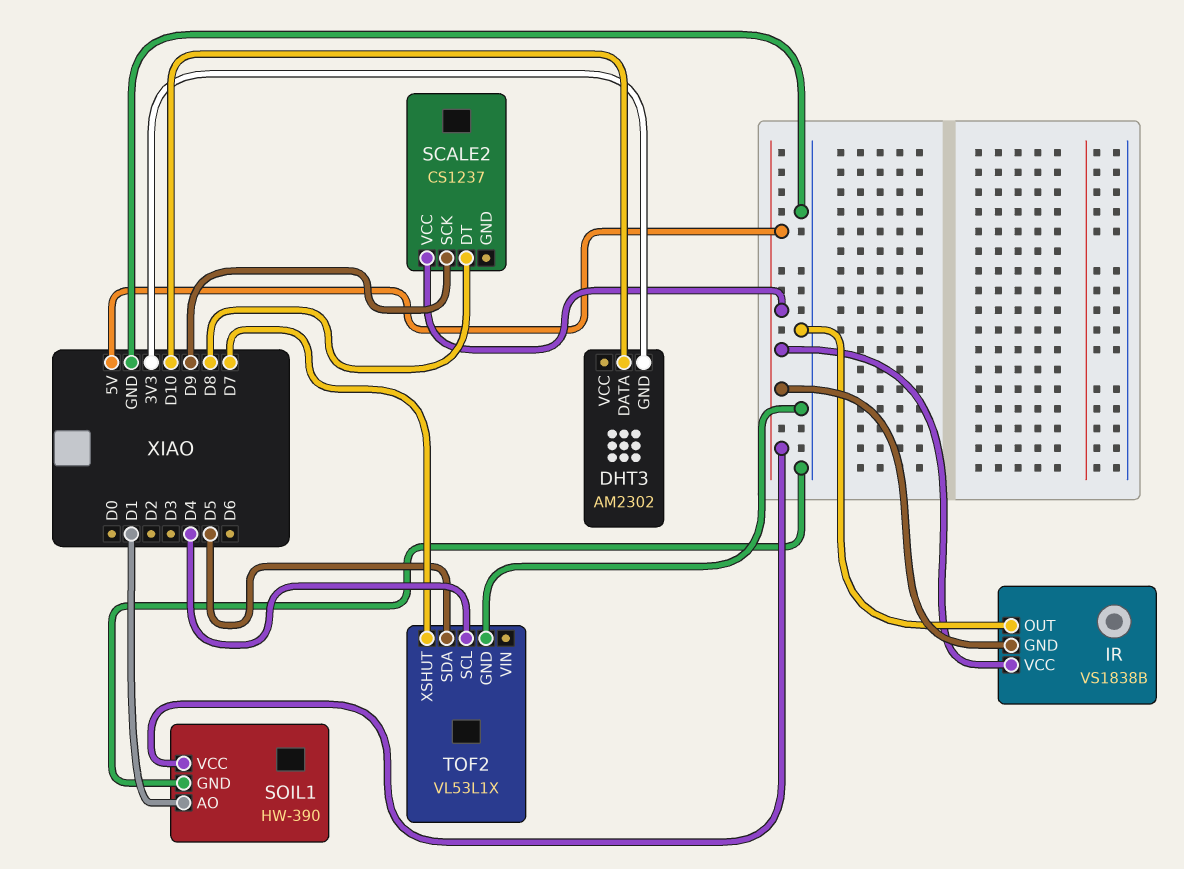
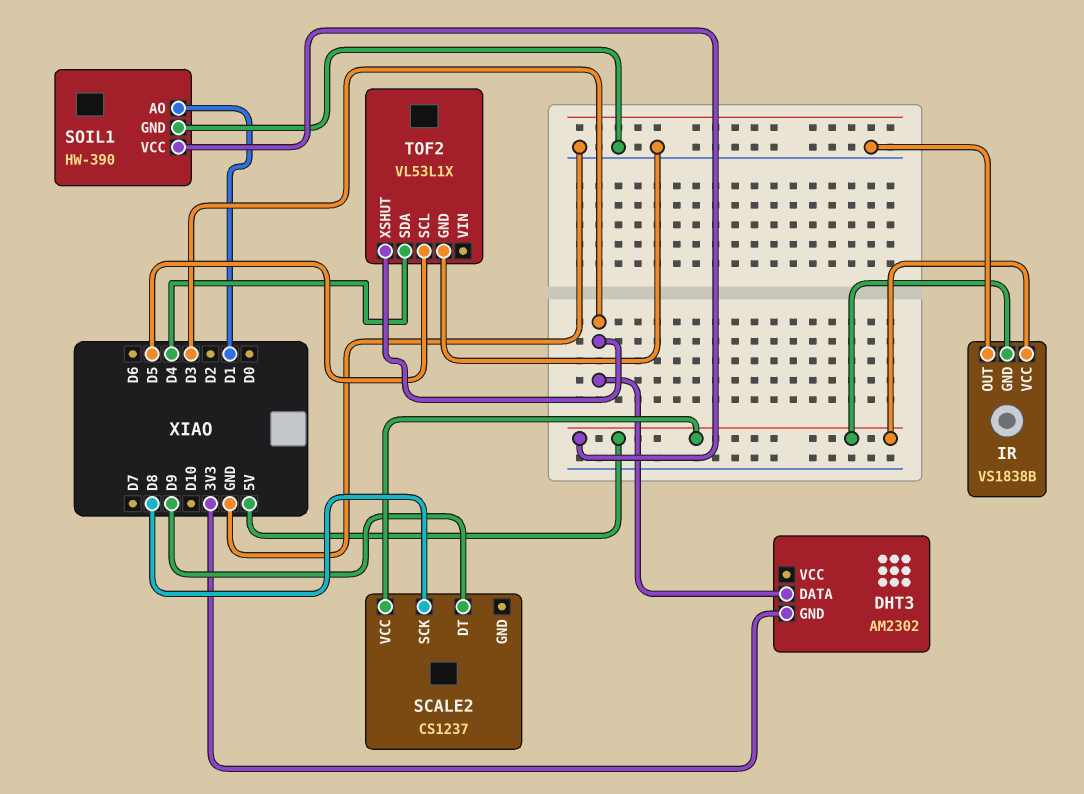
DHT3 pin DATA: D10 -> D3
SCALE2 pin DT: D8 -> D9
SCALE2 pin SCK: D9 -> D8
TOF2 pin SCL: D4 -> D5
TOF2 pin SDA: D5 -> D4
TOF2 pin XSHUT: D7 -> D3

